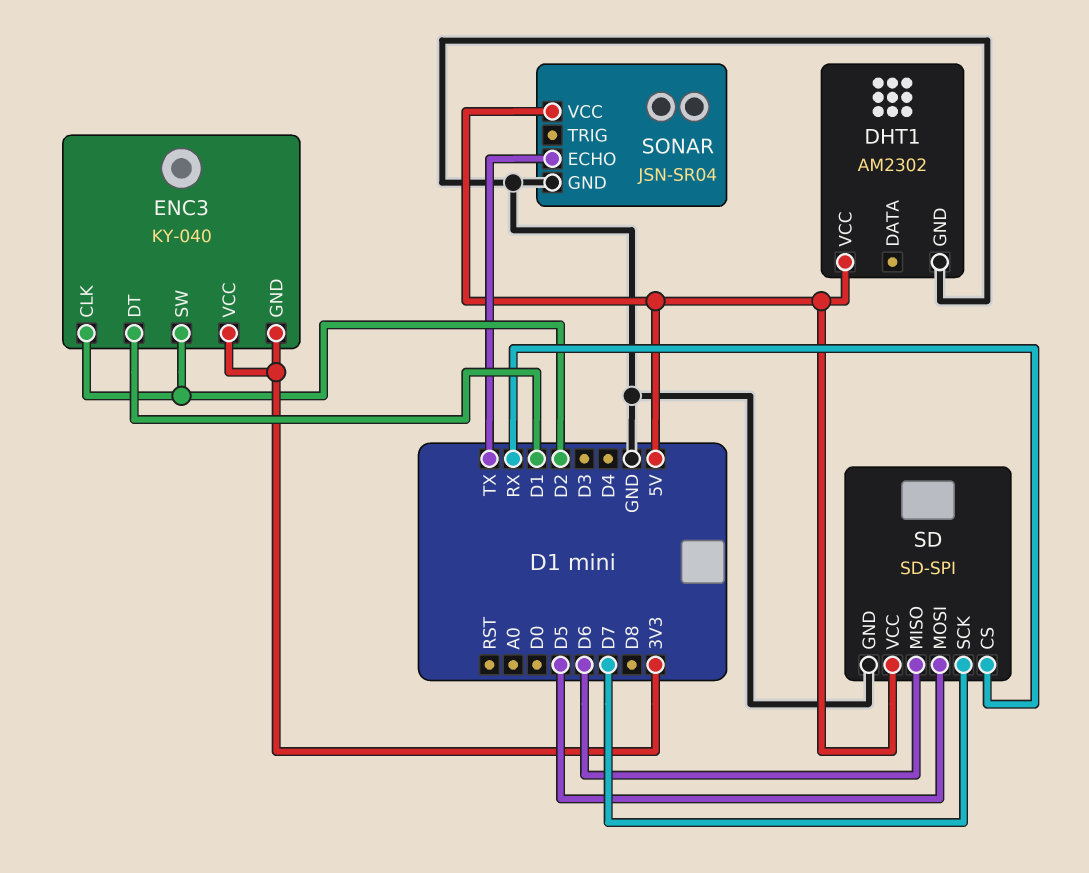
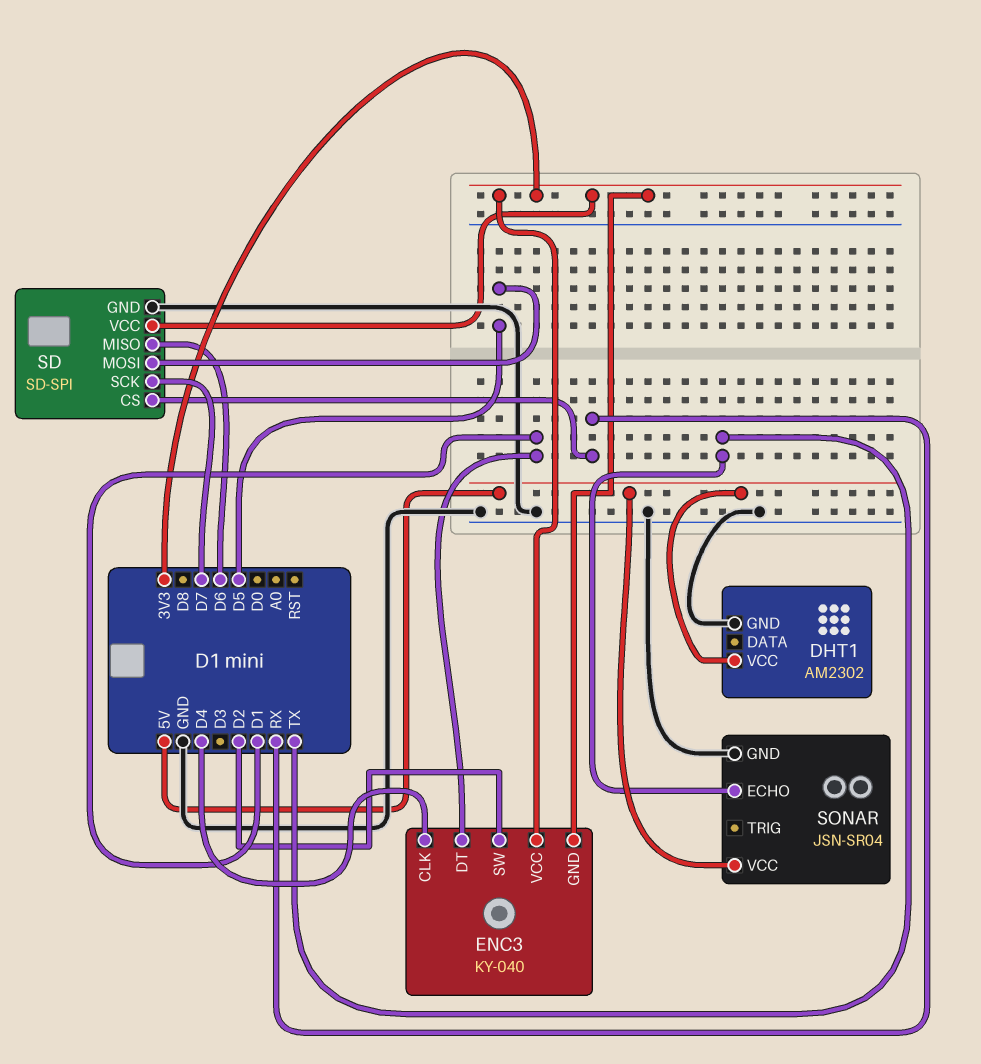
ENC3 pin CLK: D2 -> D4
SD pin VCC: 5V -> 3V3

